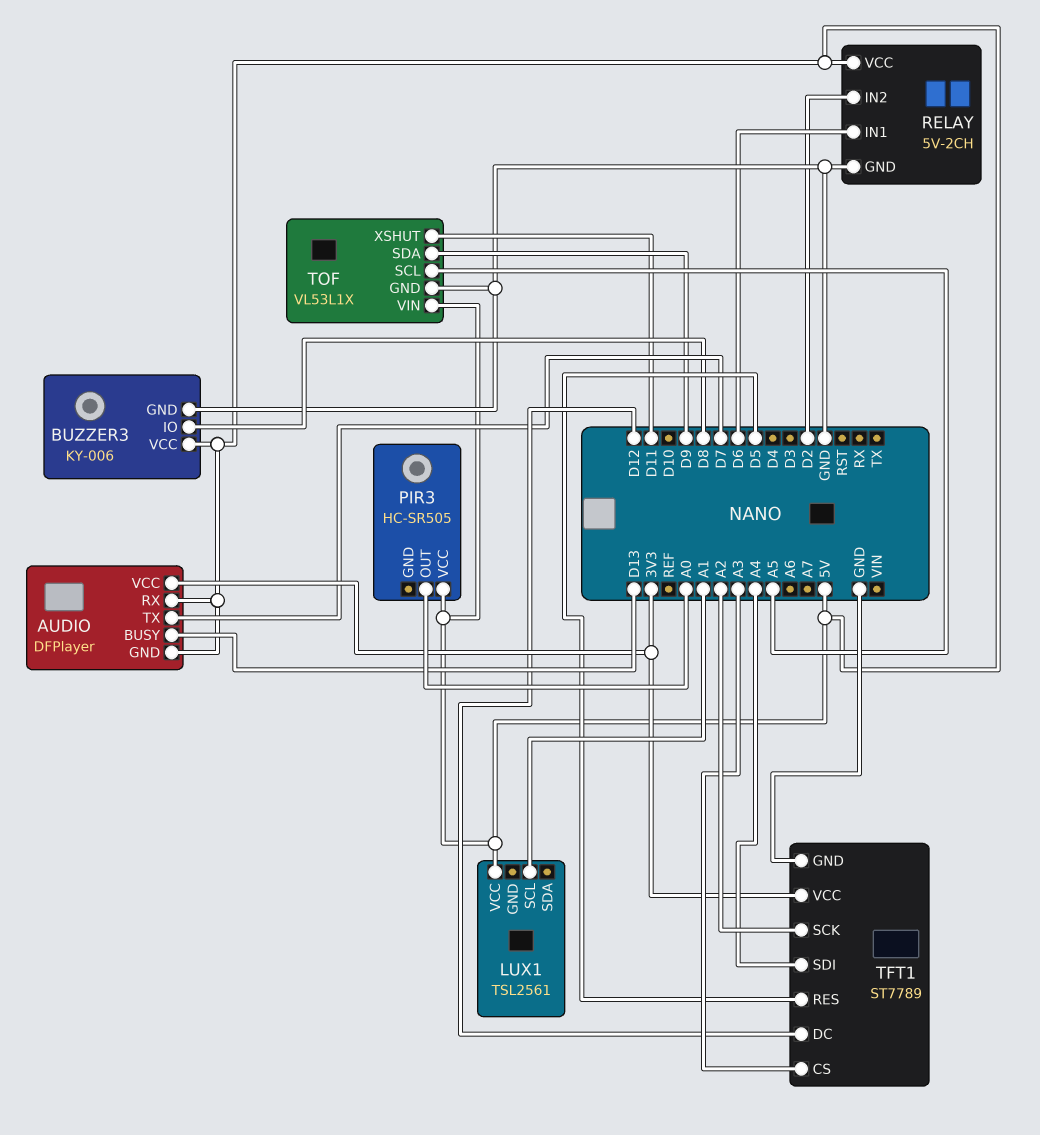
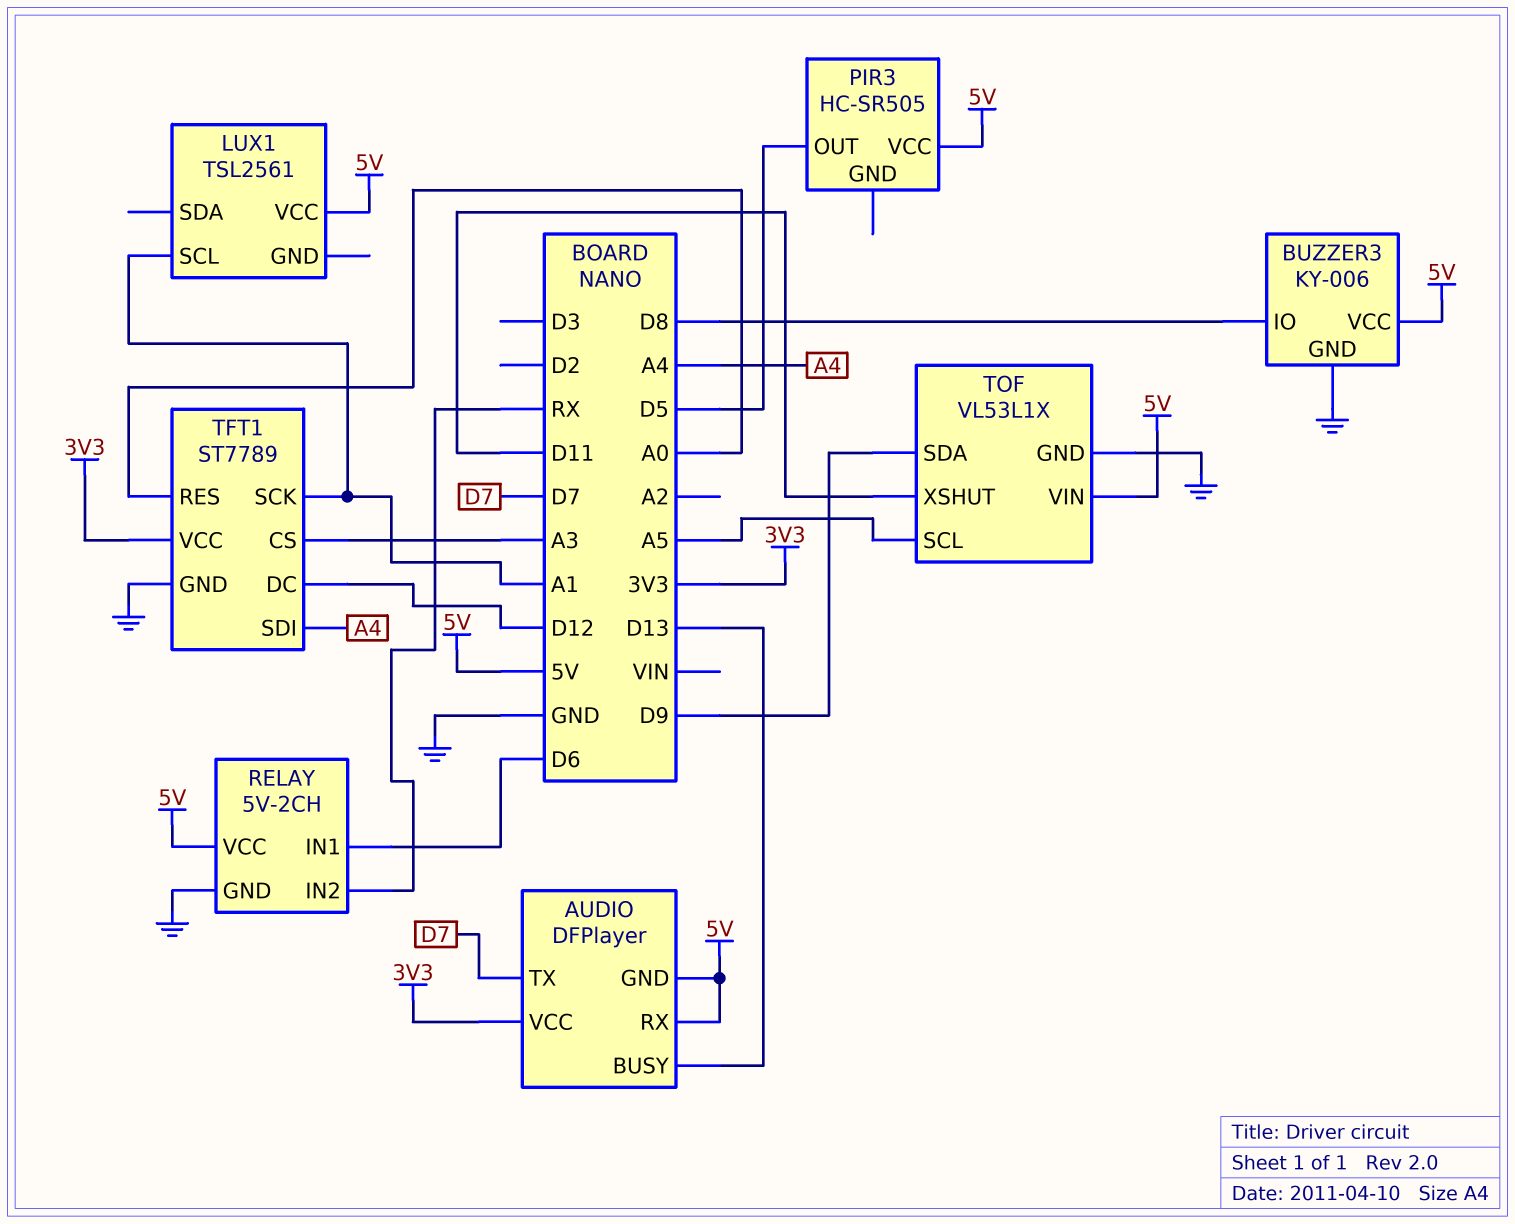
PIR3 pin OUT: A0 -> D5
RELAY pin IN2: D2 -> RX
TFT1 pin RES: D5 -> A0
TFT1 pin SCK: A2 -> A1

